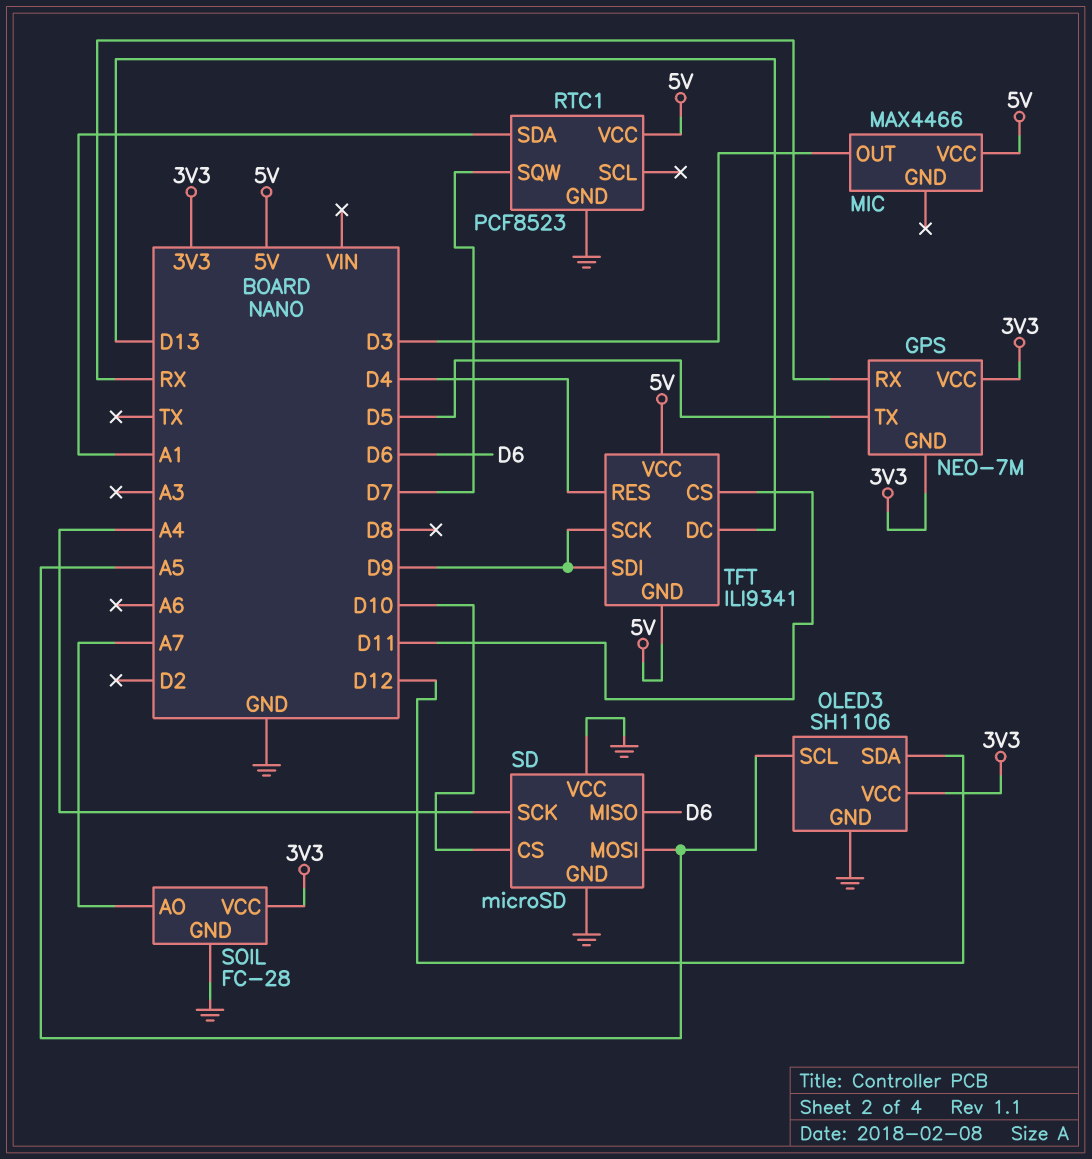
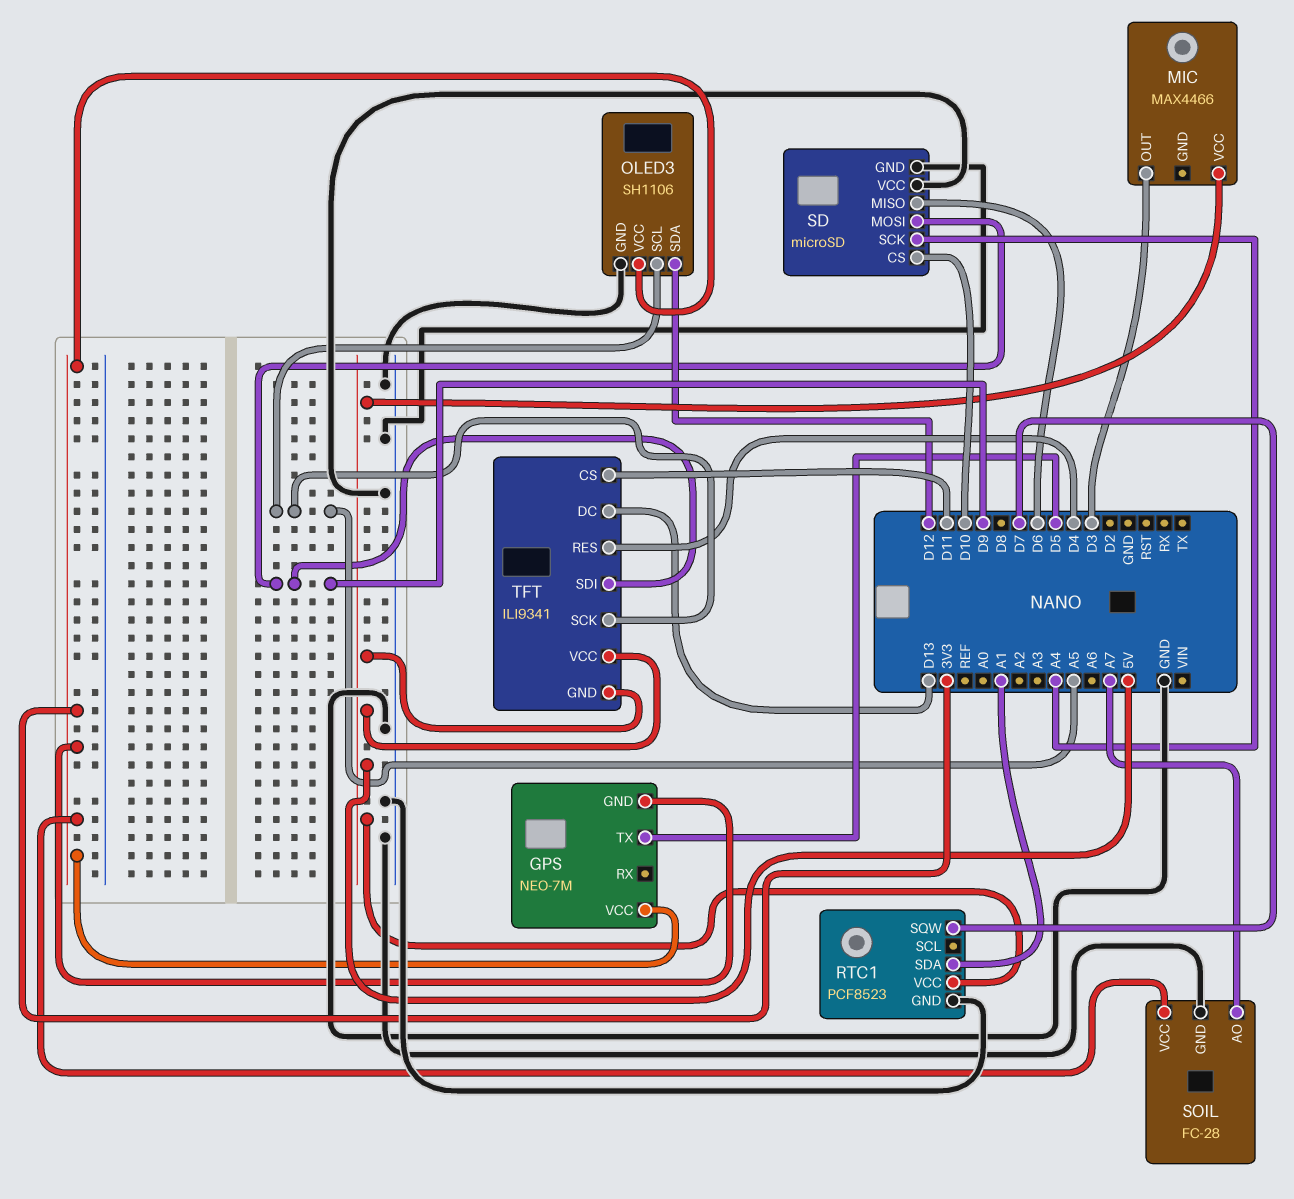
GPS pin RX: RX -> none
SD pin MOSI: A5 -> D9
TFT pin SCK: D9 -> A5

